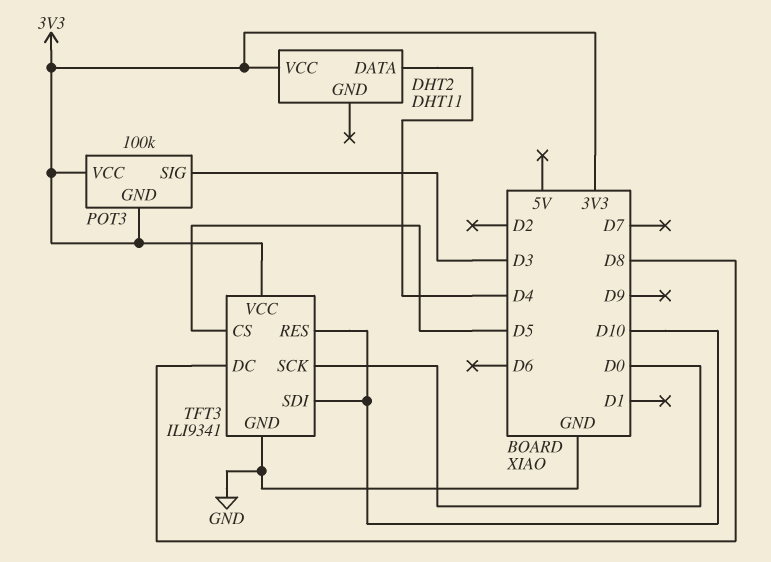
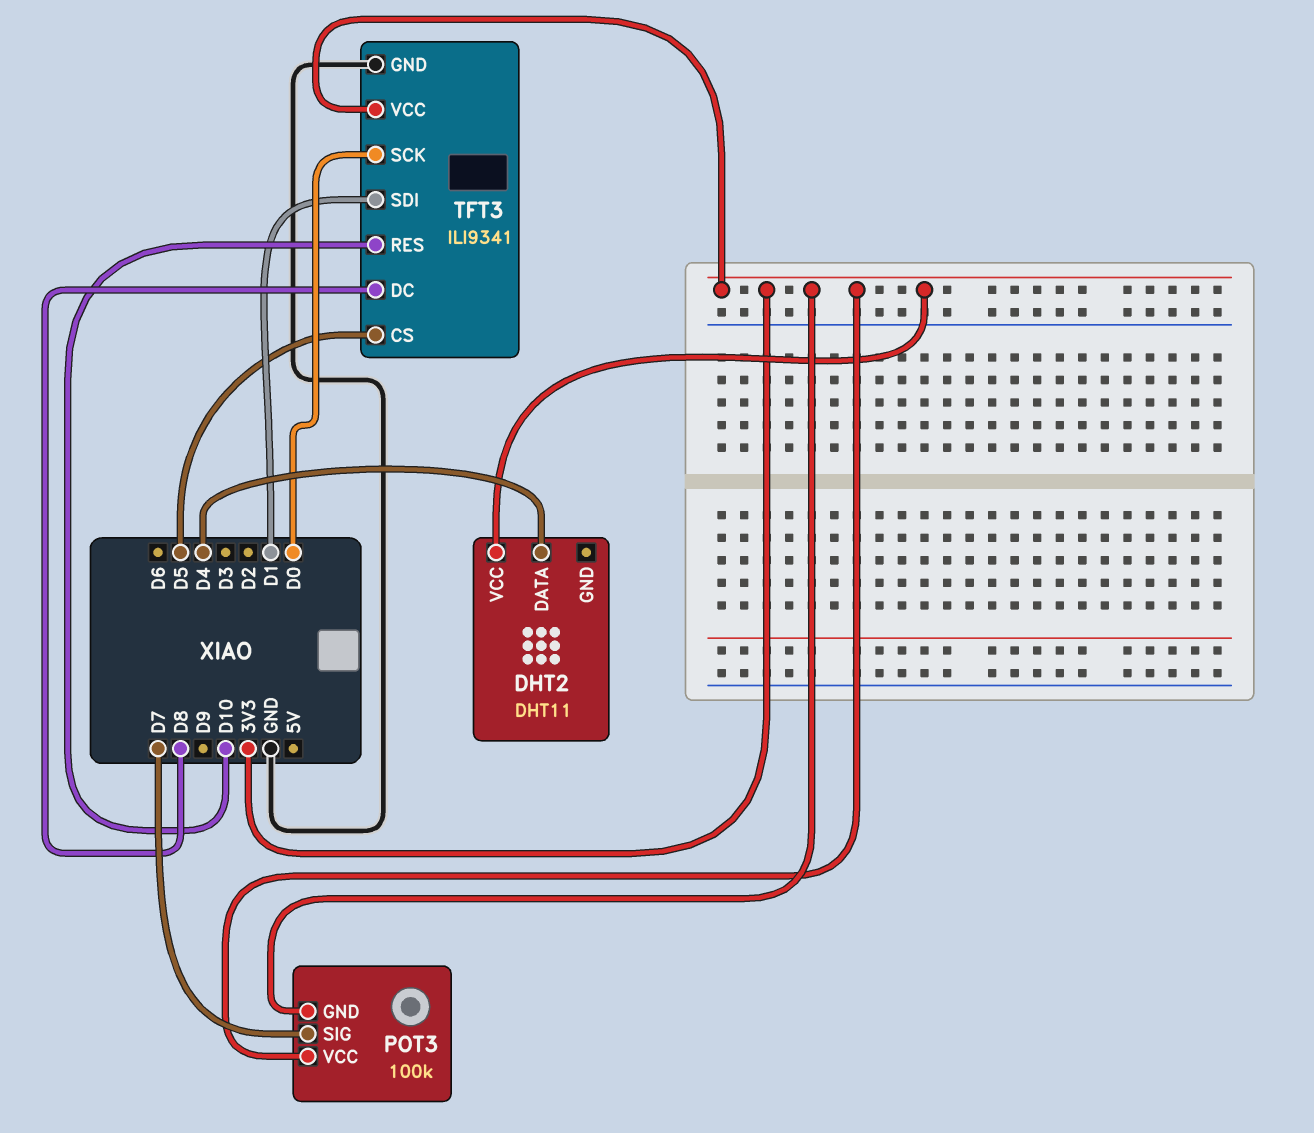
POT3 pin SIG: D3 -> D7
TFT3 pin SDI: D10 -> D1

